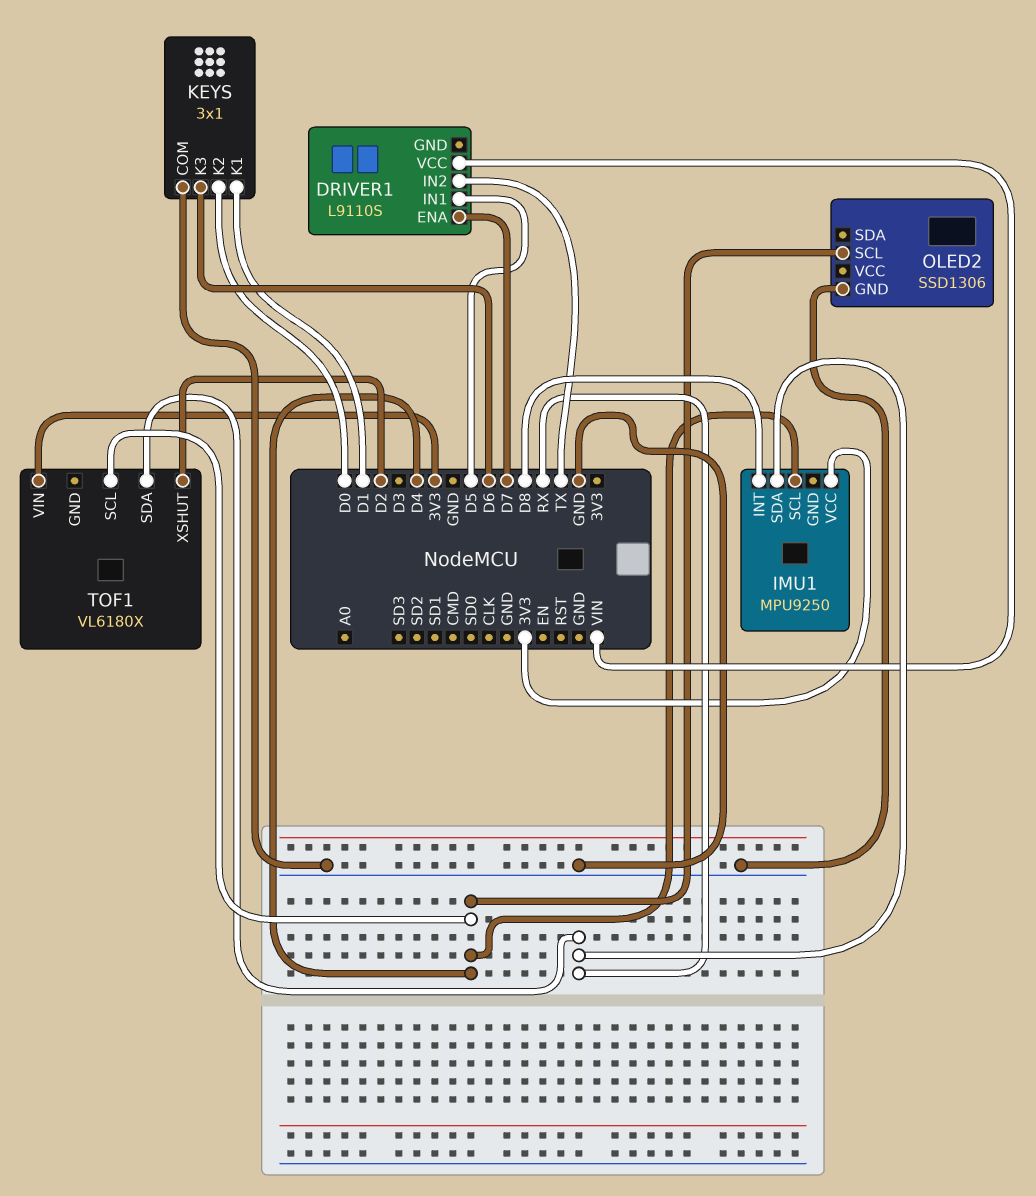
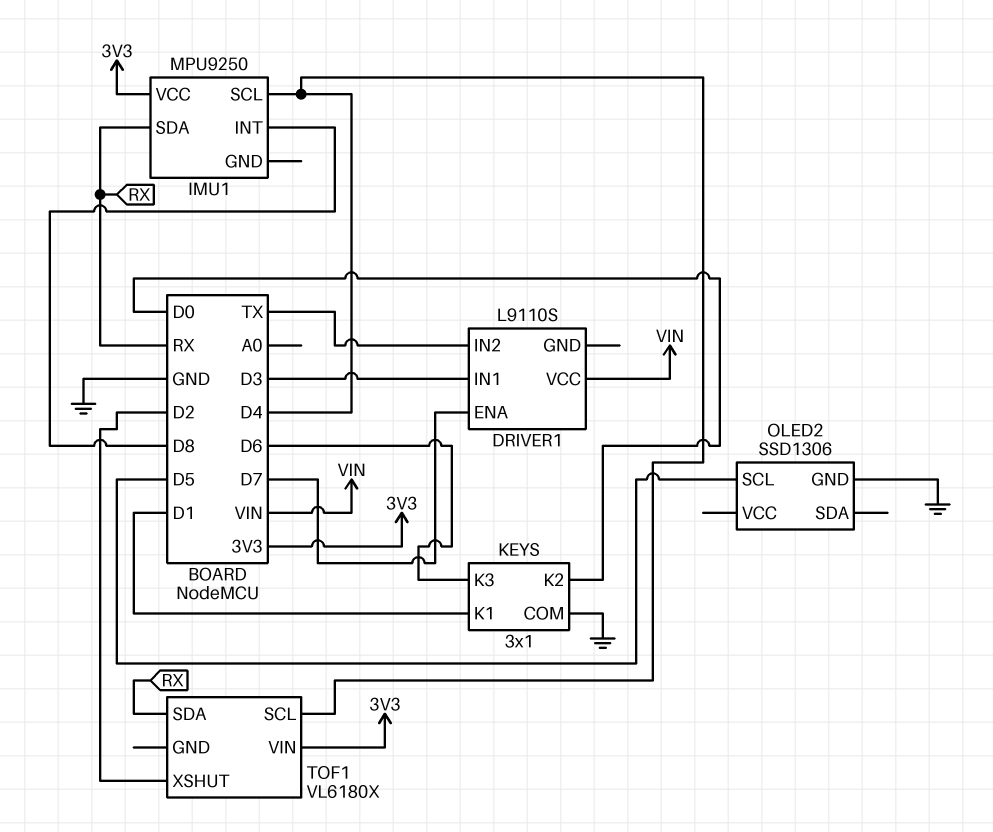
DRIVER1 pin IN1: D5 -> D3
OLED2 pin SCL: D4 -> D5

